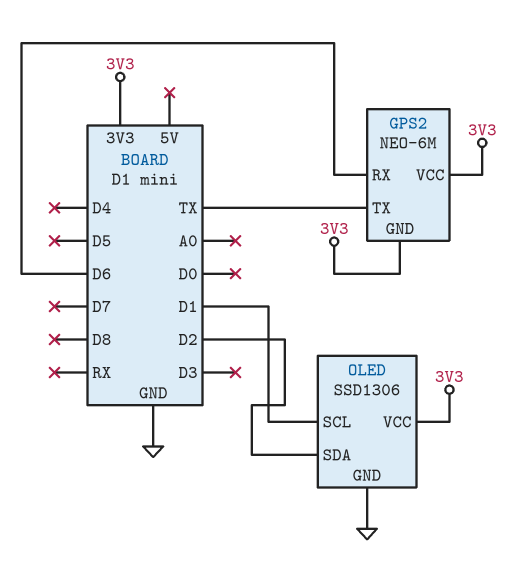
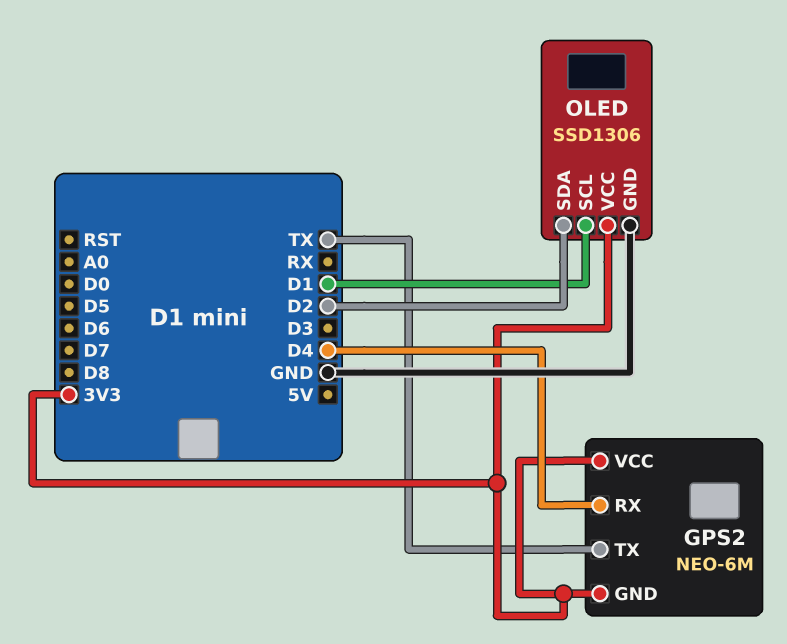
GPS2 pin RX: D6 -> D4

